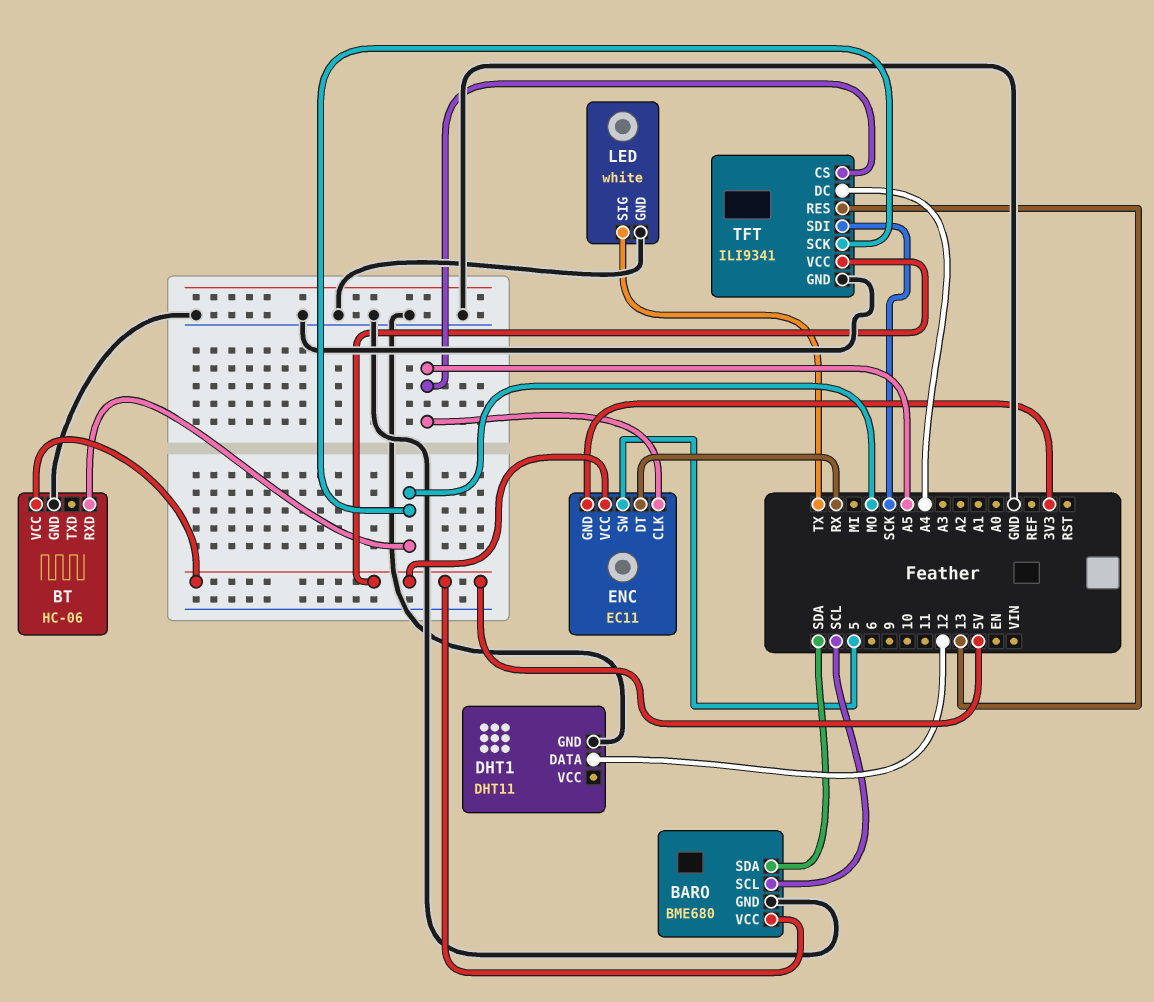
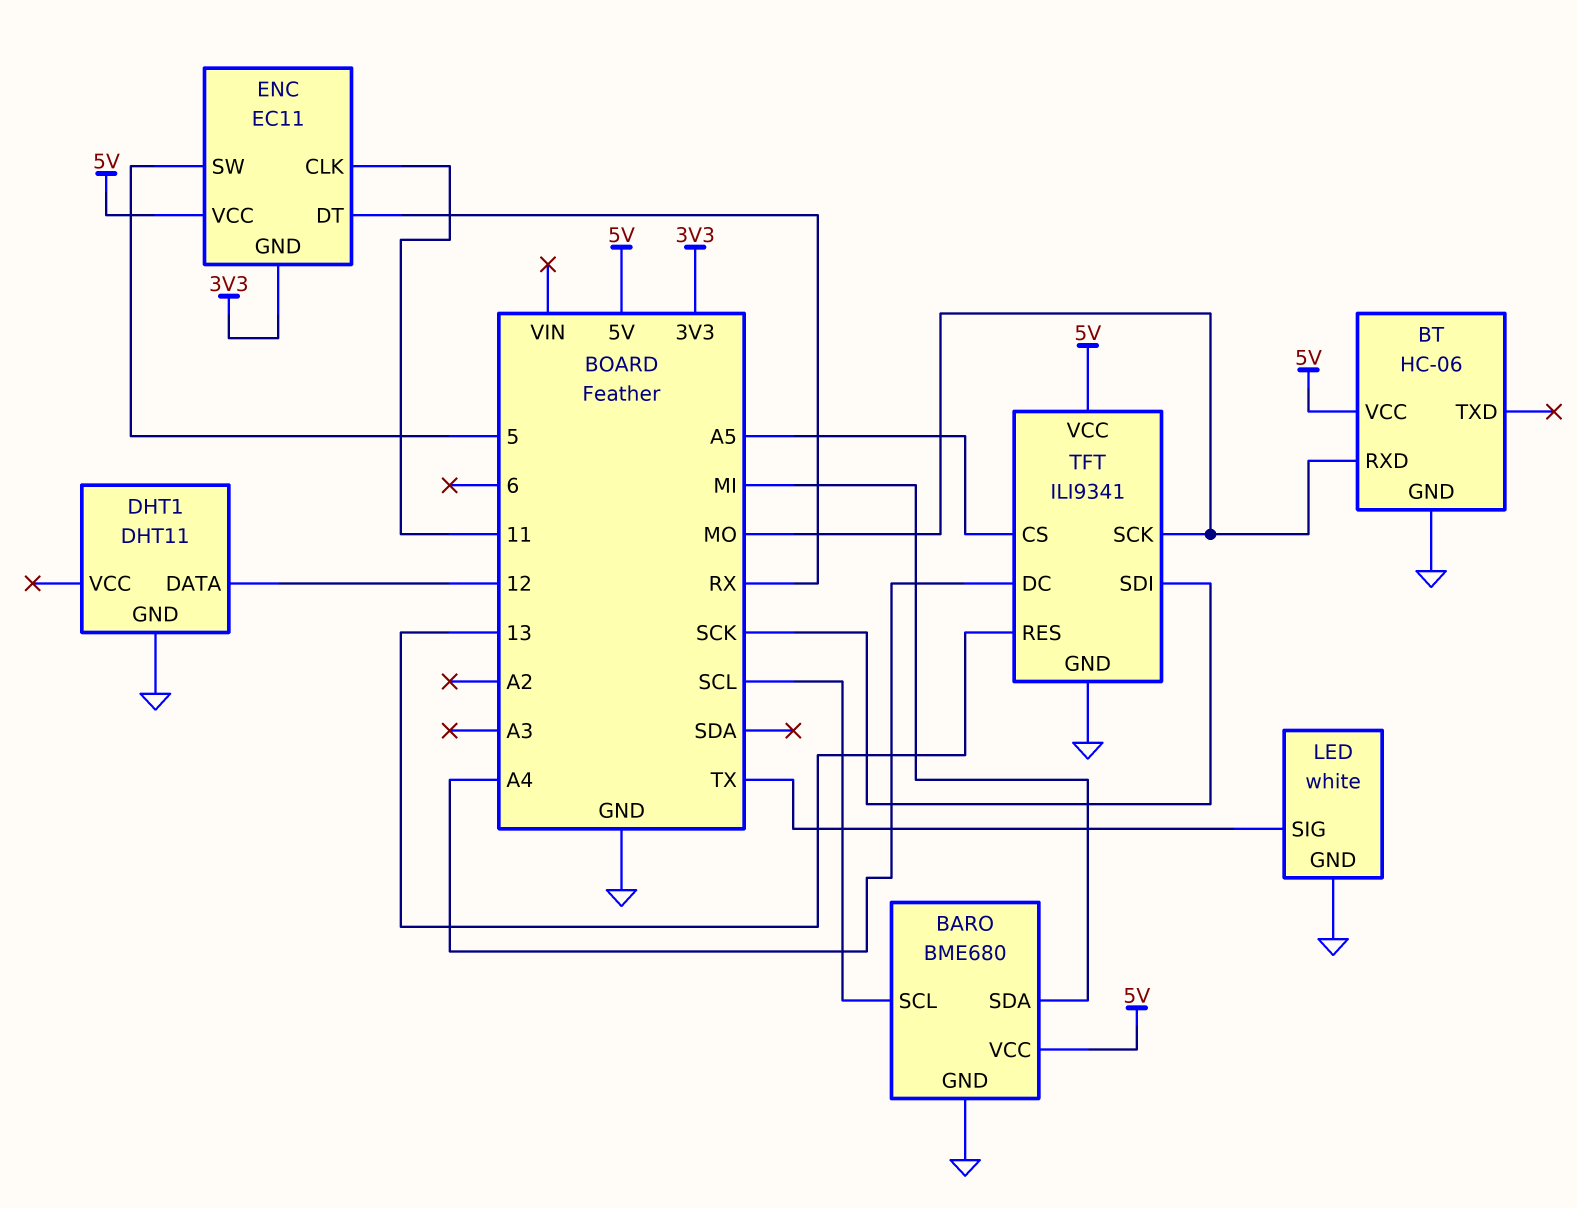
BARO pin SDA: SDA -> MI
ENC pin CLK: A5 -> 11

